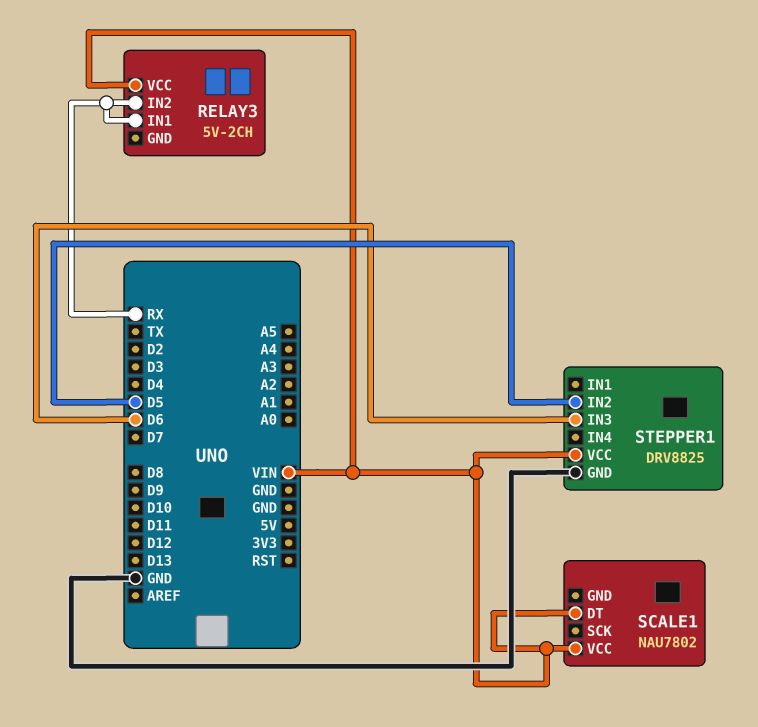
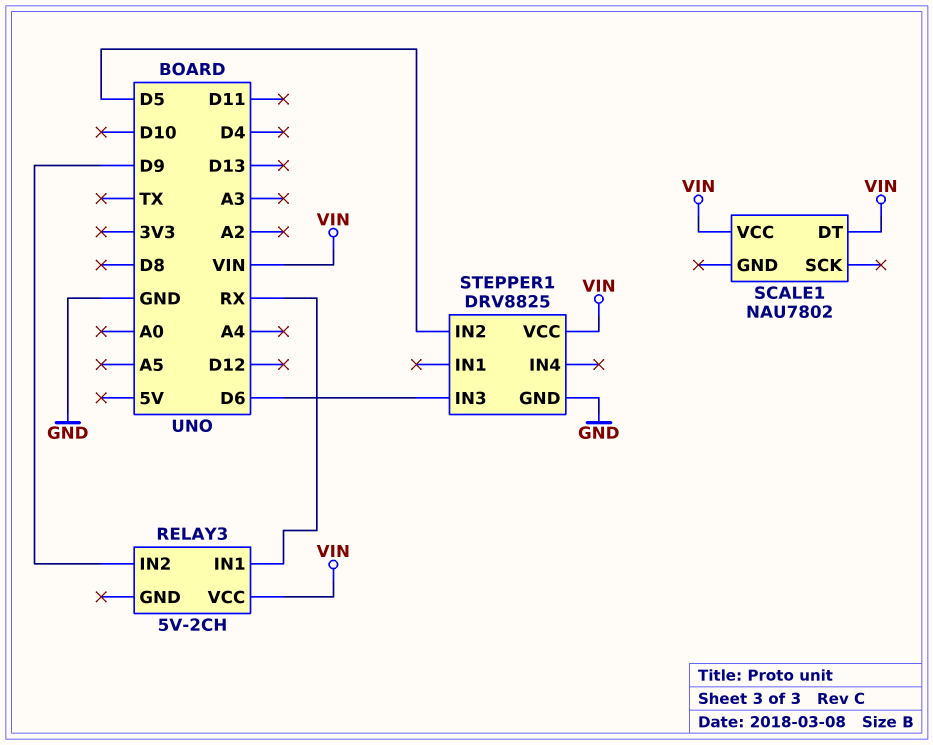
RELAY3 pin IN2: RX -> D9

